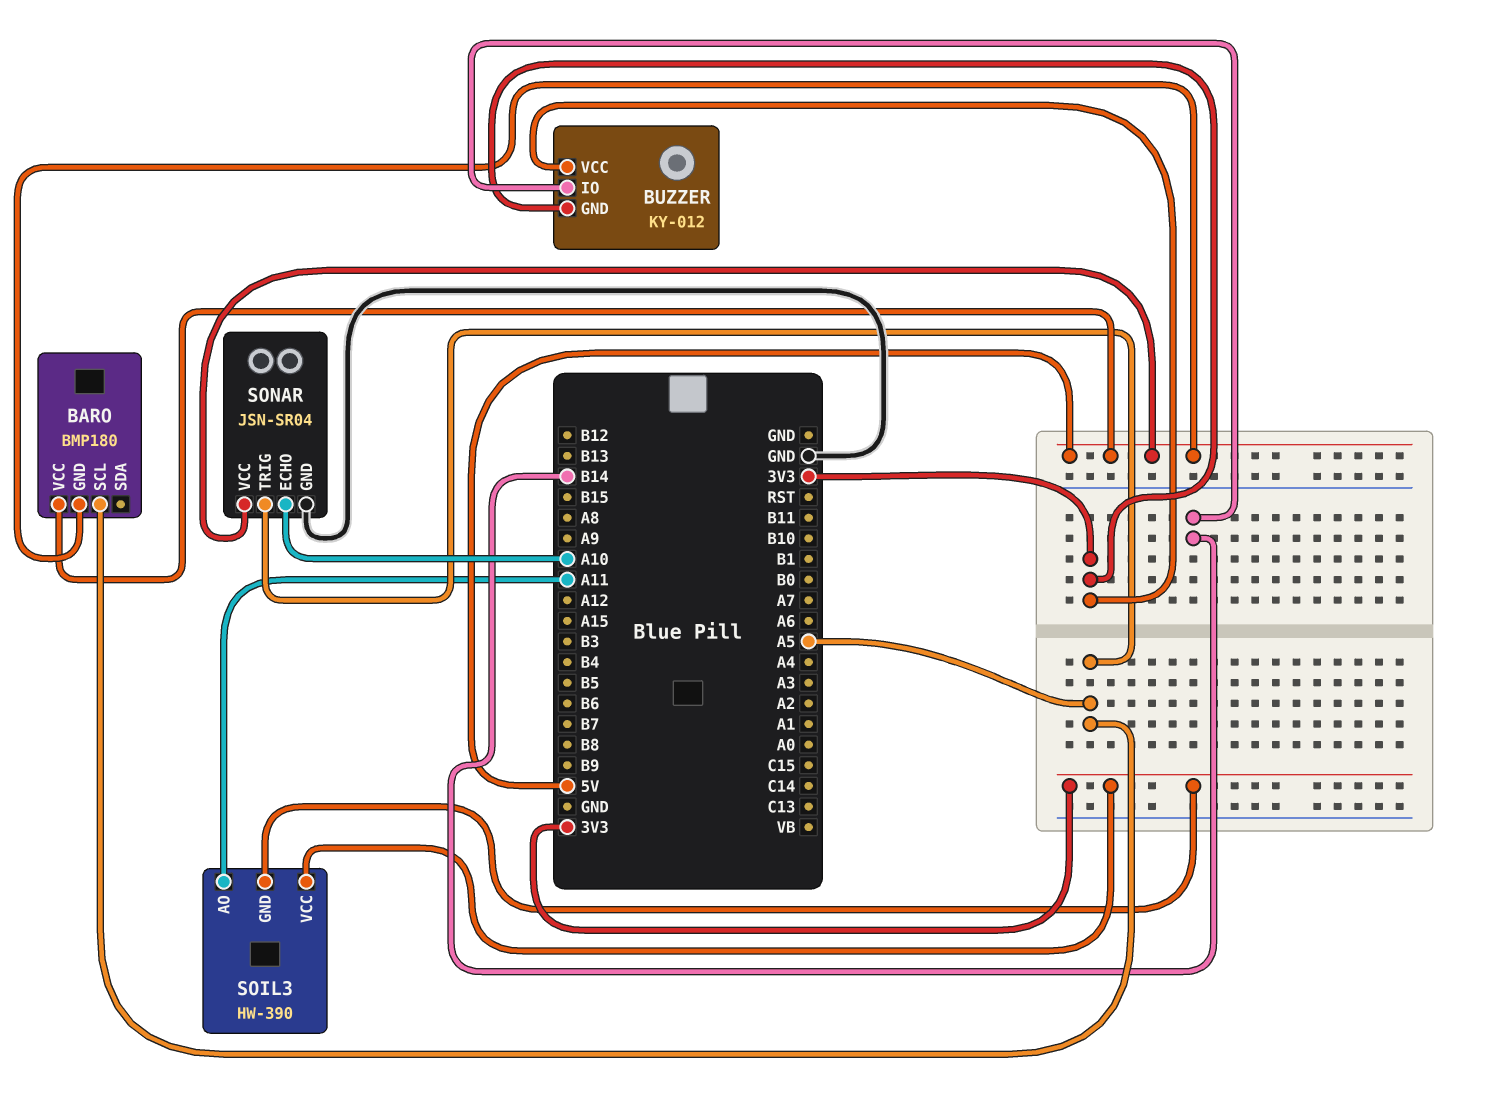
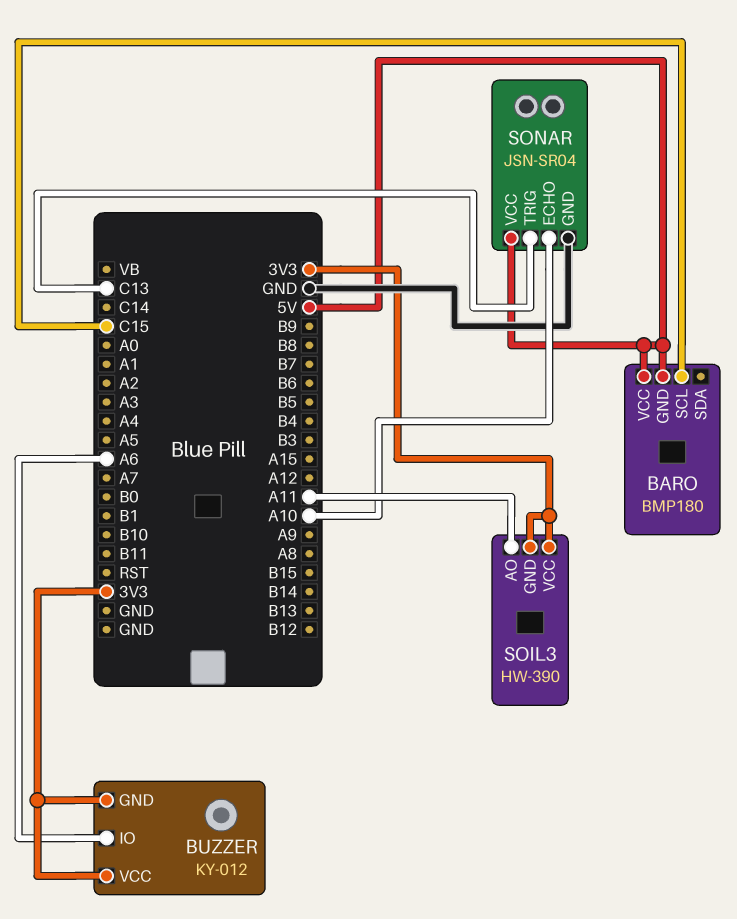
BARO pin SCL: A5 -> C15
BUZZER pin IO: B14 -> A6
SONAR pin TRIG: A5 -> C13

